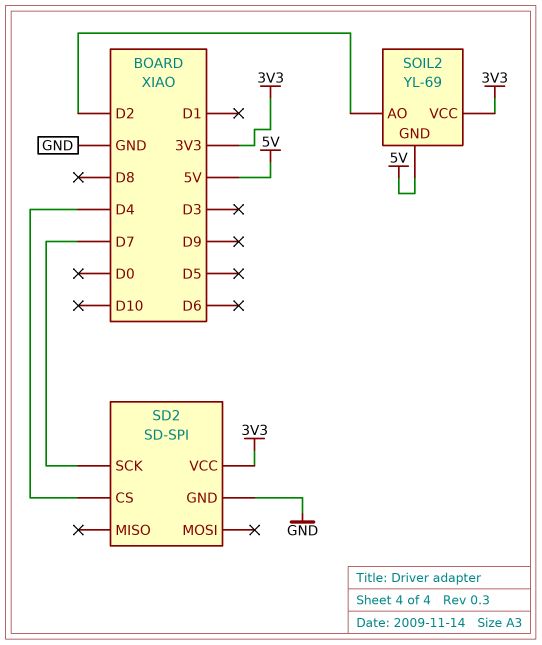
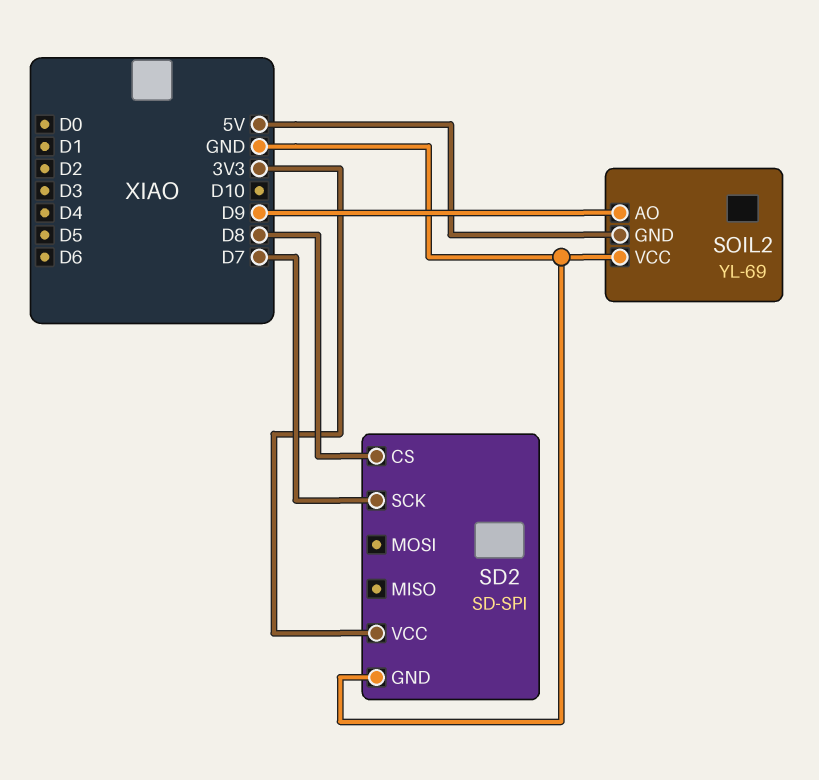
SD2 pin CS: D4 -> D8
SOIL2 pin AO: D2 -> D9
SOIL2 pin VCC: 3V3 -> GND

